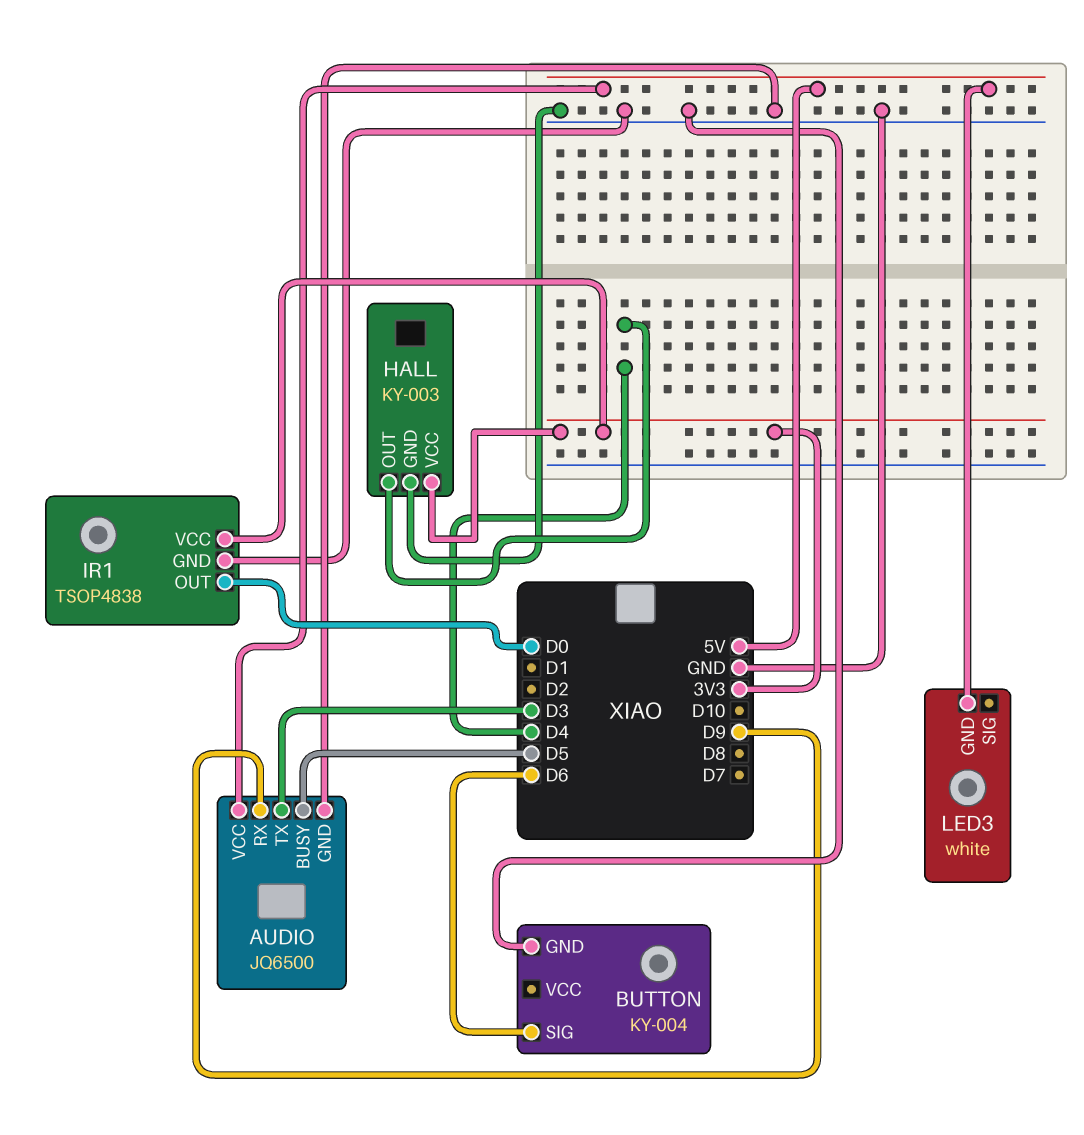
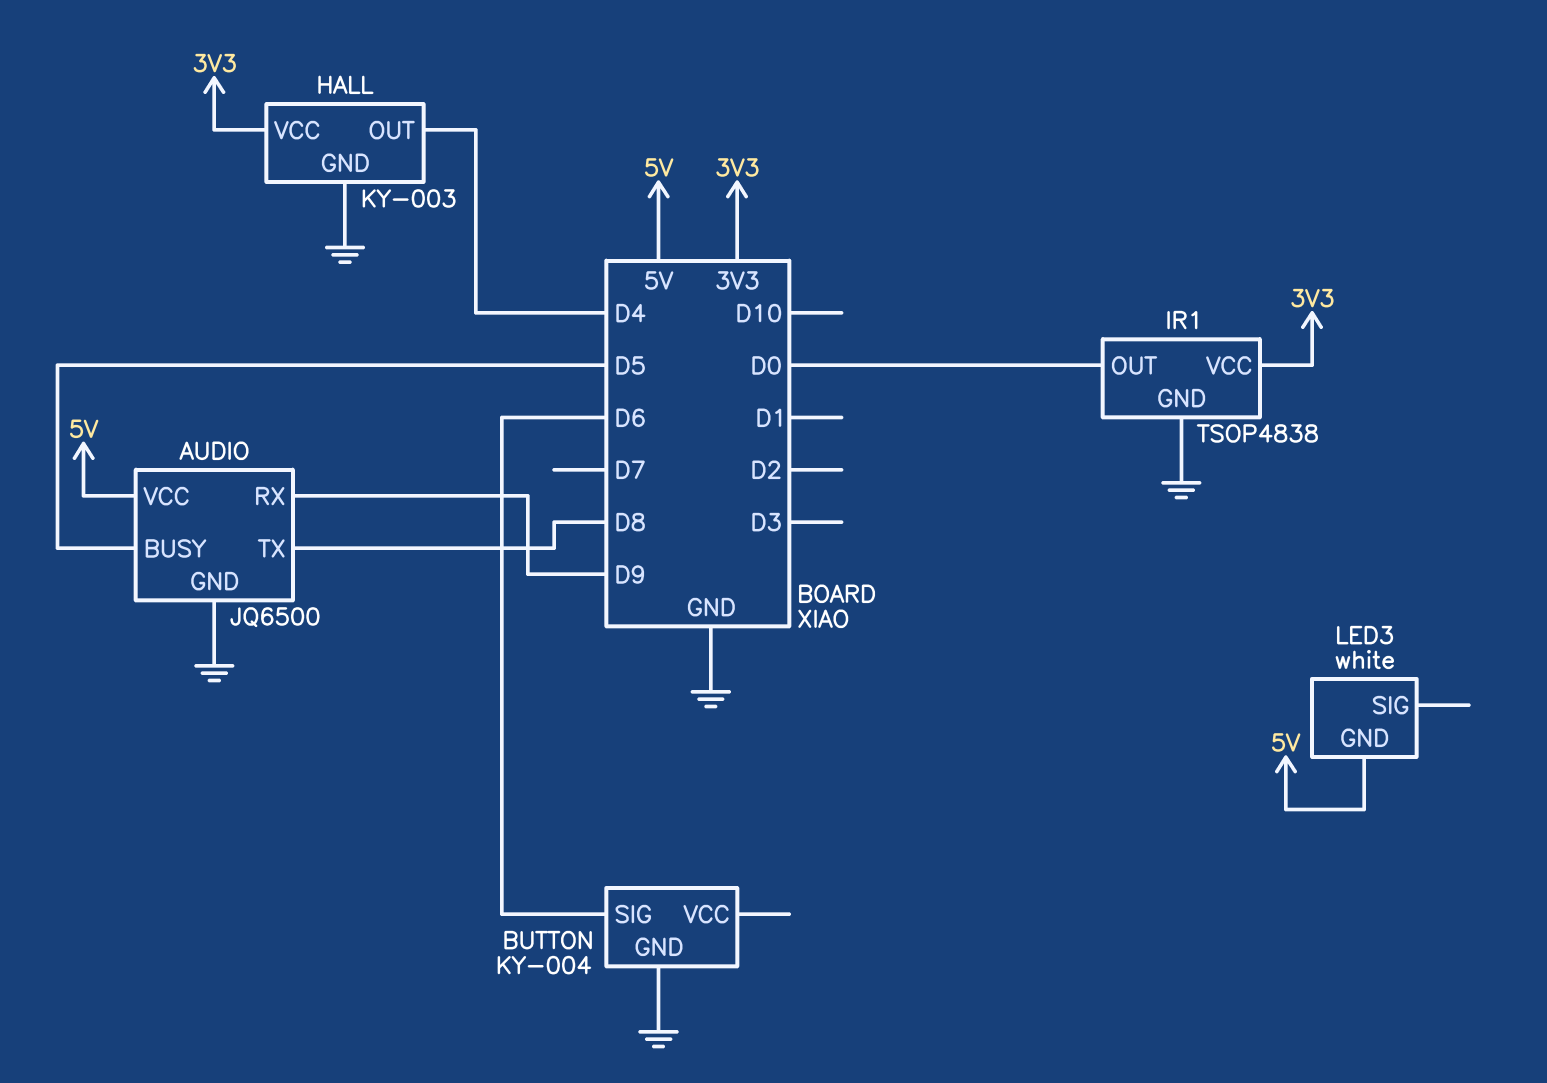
AUDIO pin TX: D3 -> D8

